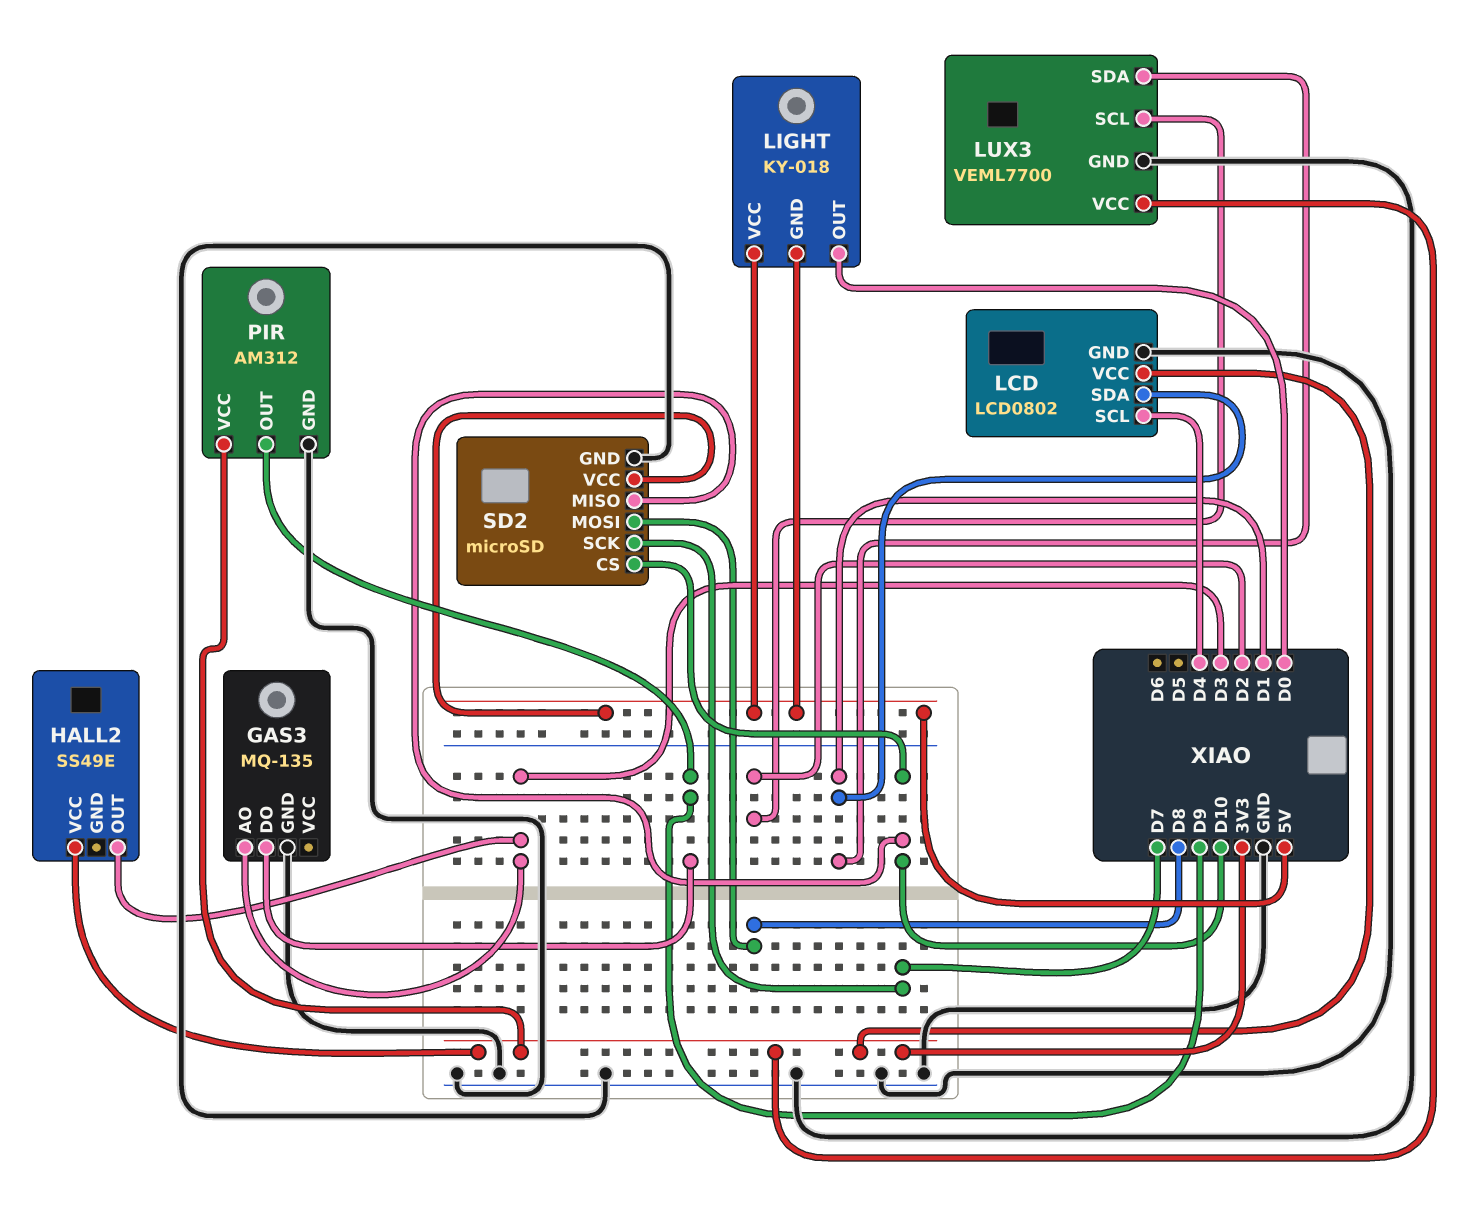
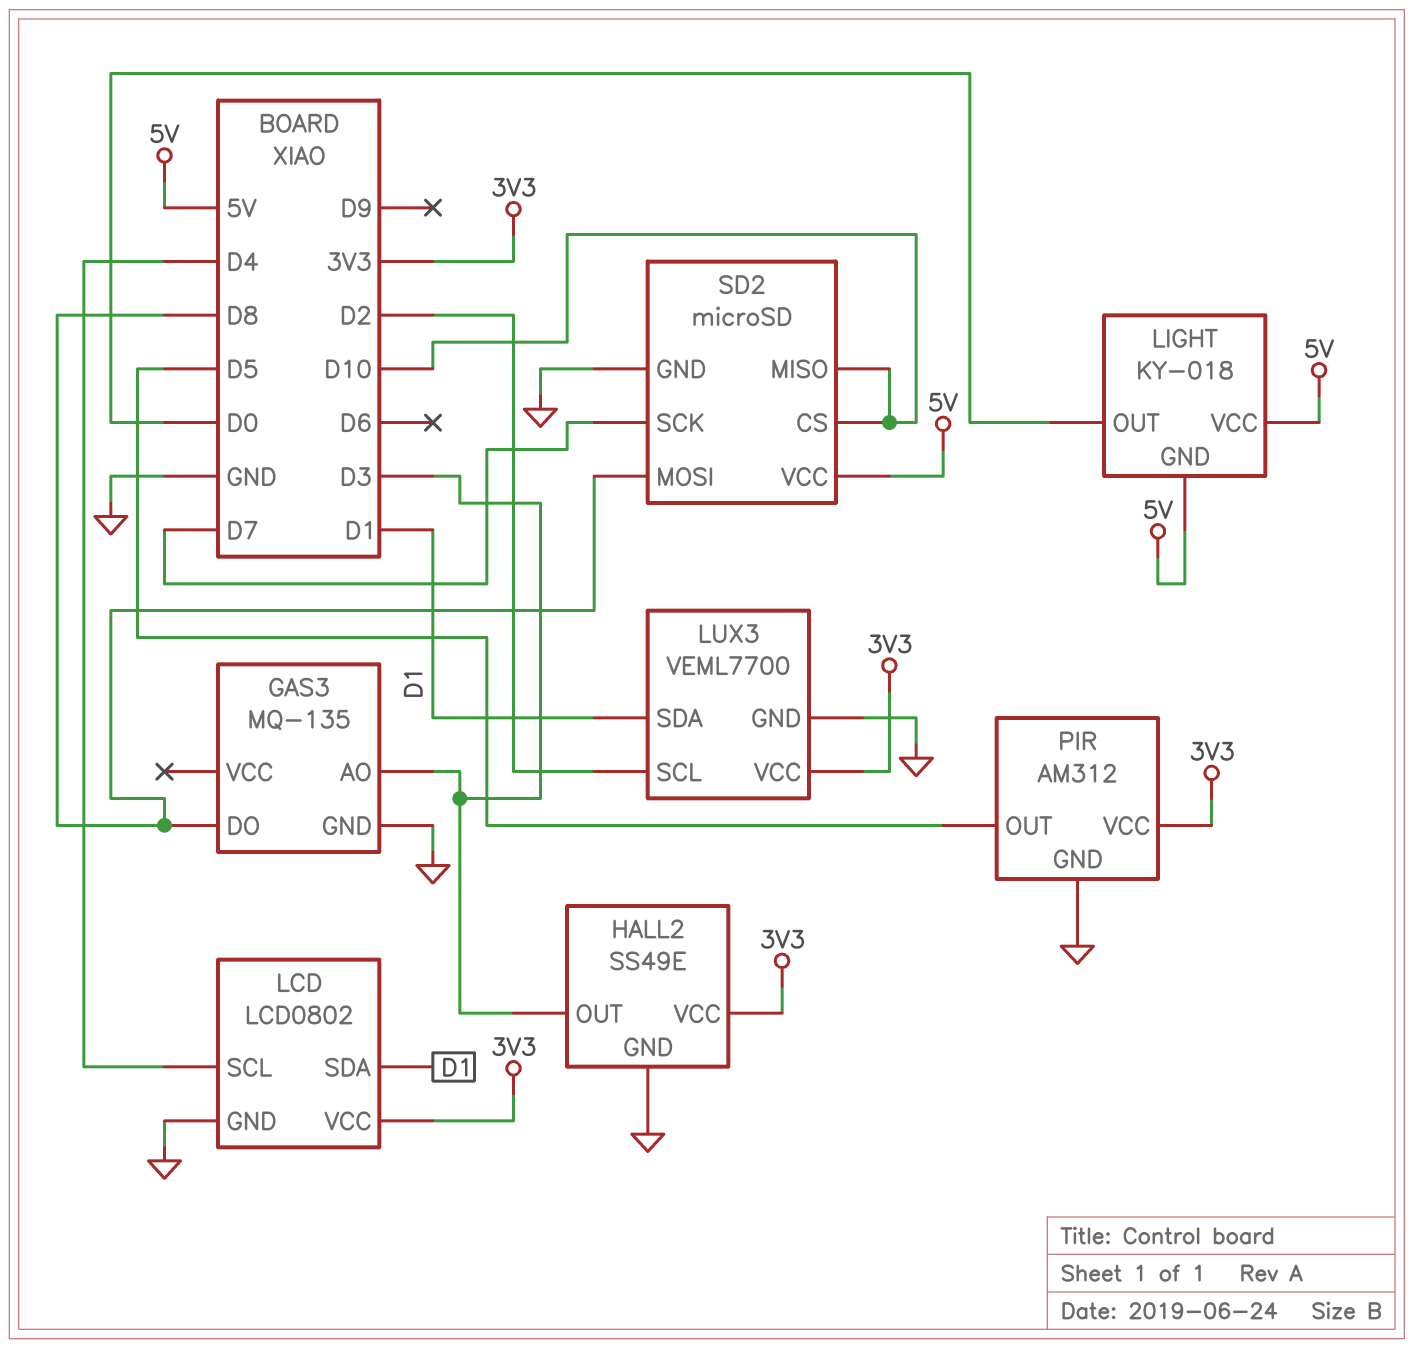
GAS3 pin DO: D9 -> D8
HALL2 pin GND: none -> GND
PIR pin OUT: D9 -> D5

